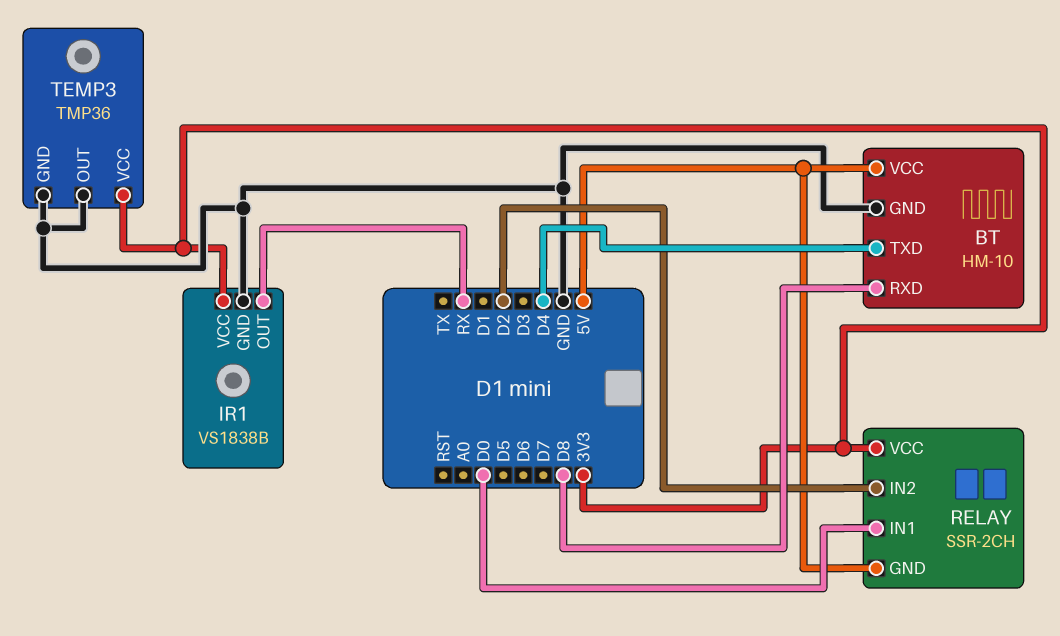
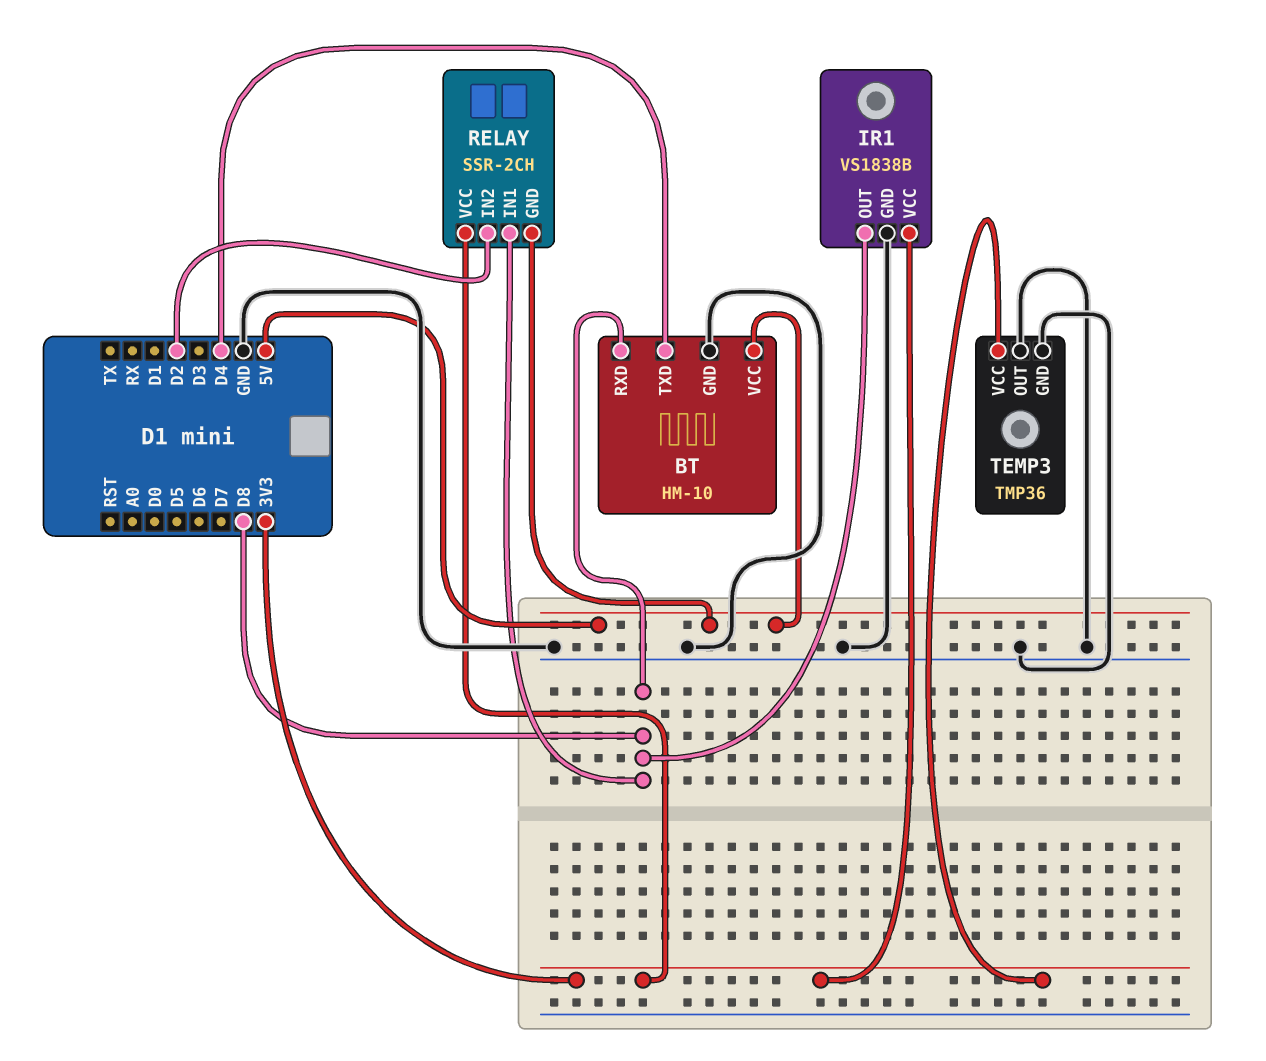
IR1 pin OUT: RX -> D8
RELAY pin IN1: D0 -> D8

